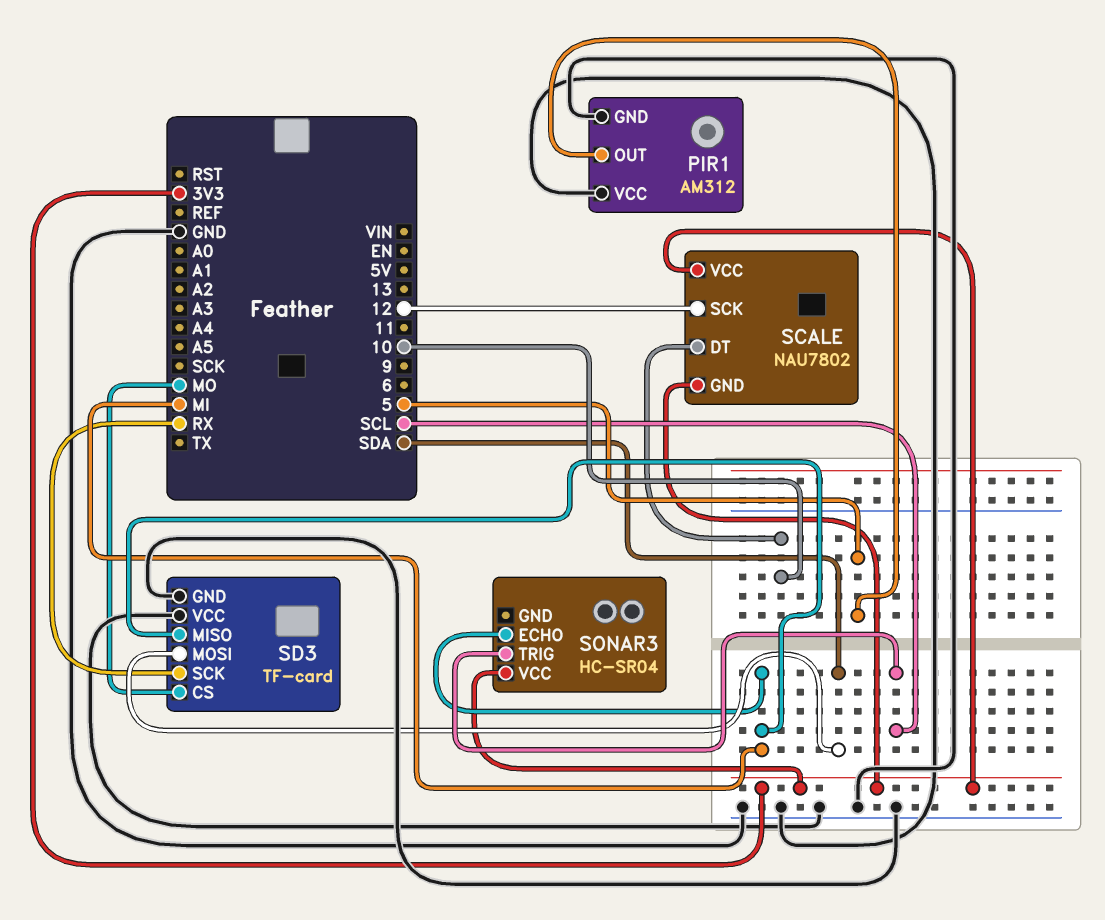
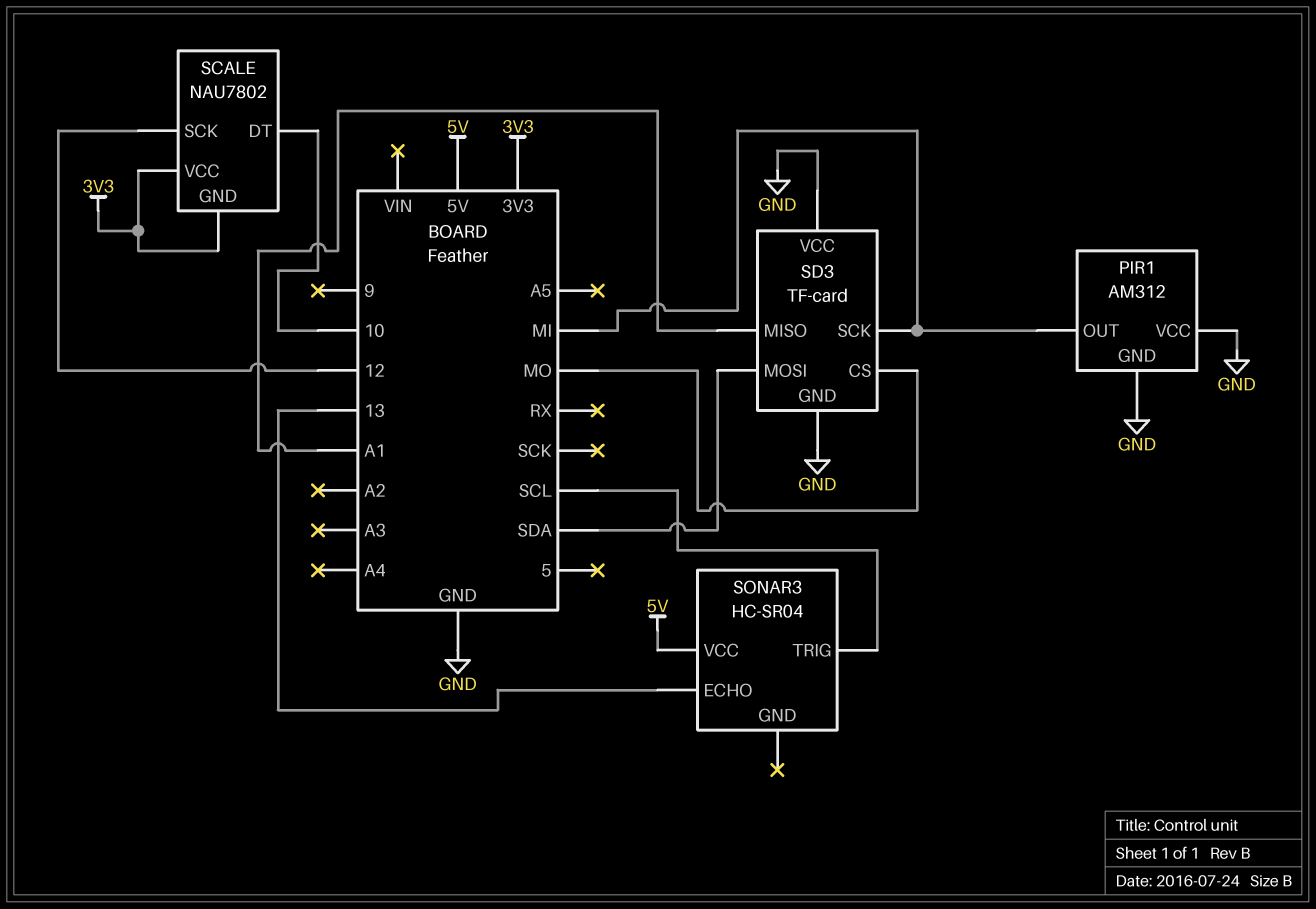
PIR1 pin OUT: 5 -> MI
SD3 pin MISO: MI -> A1
SD3 pin SCK: RX -> MI
SONAR3 pin ECHO: MI -> 13
SONAR3 pin VCC: 3V3 -> 5V

